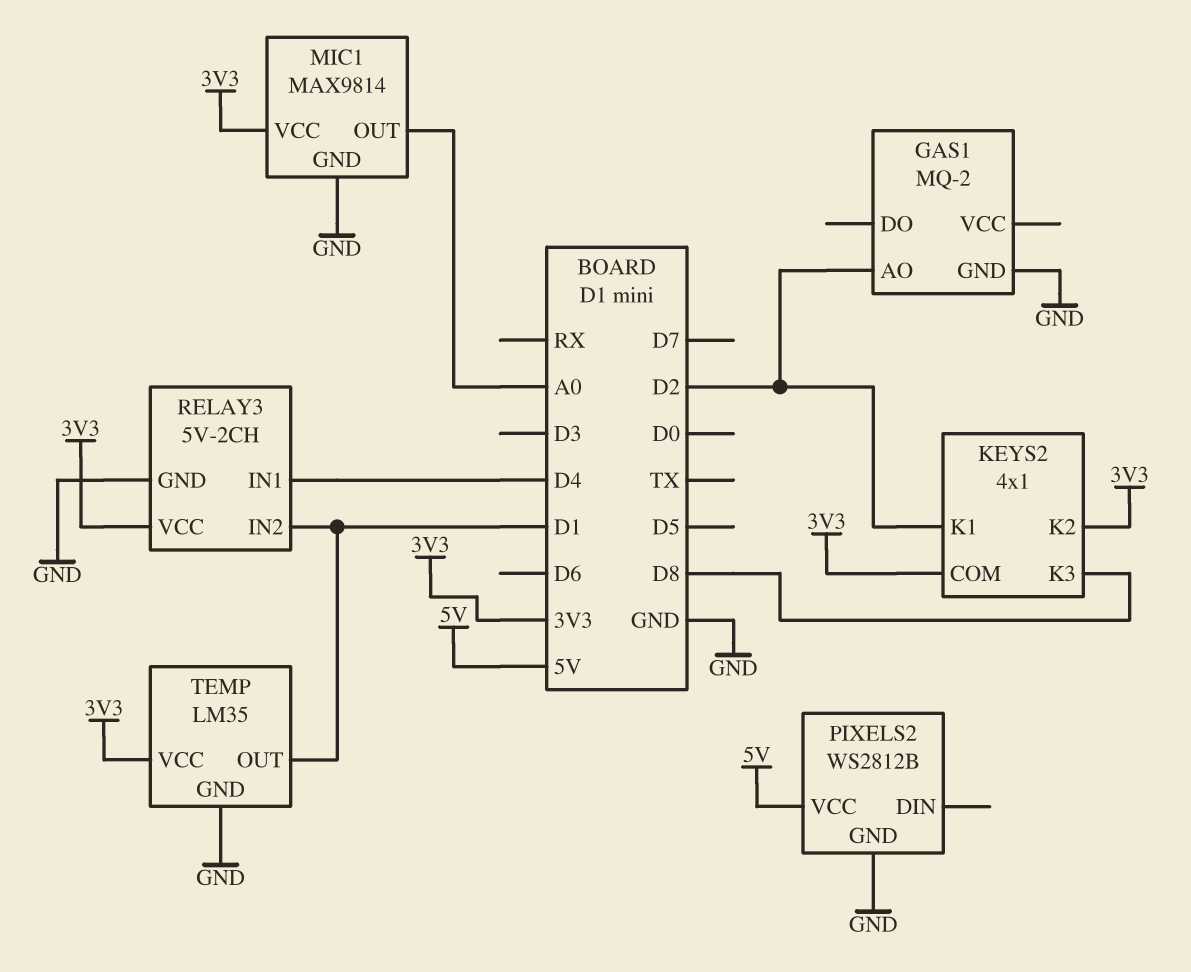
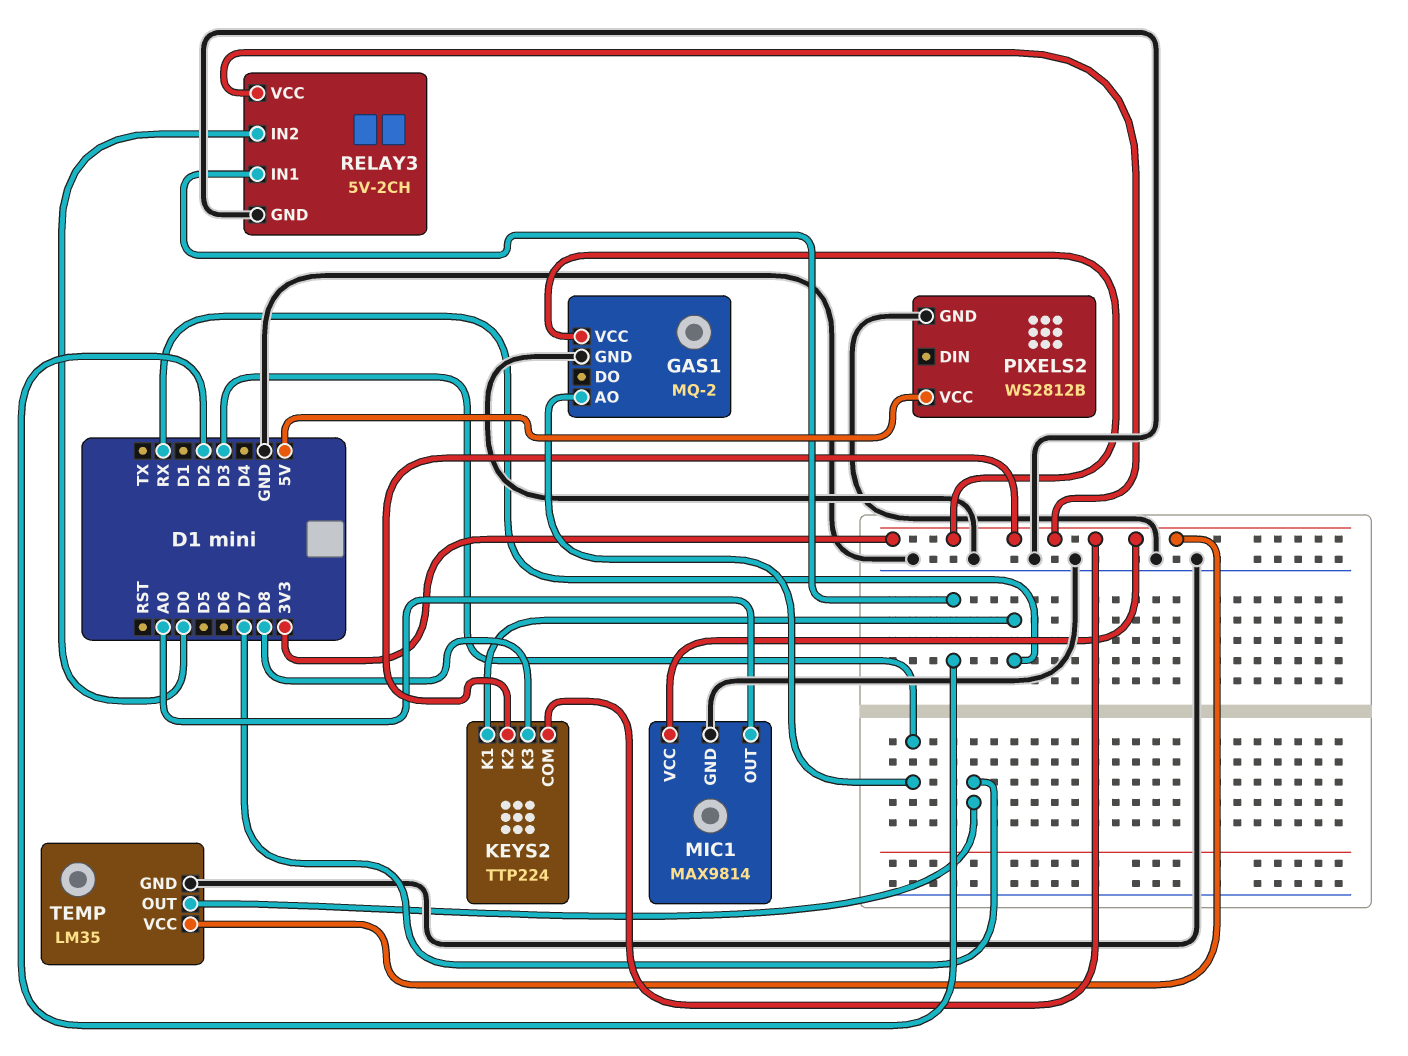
GAS1 pin AO: D2 -> D3
GAS1 pin VCC: none -> 3V3
KEYS2: 4x1 -> TTP224
KEYS2 pin K1: D2 -> RX
RELAY3 pin IN1: D4 -> D2
RELAY3 pin IN2: D1 -> D0
TEMP pin OUT: D1 -> D7

